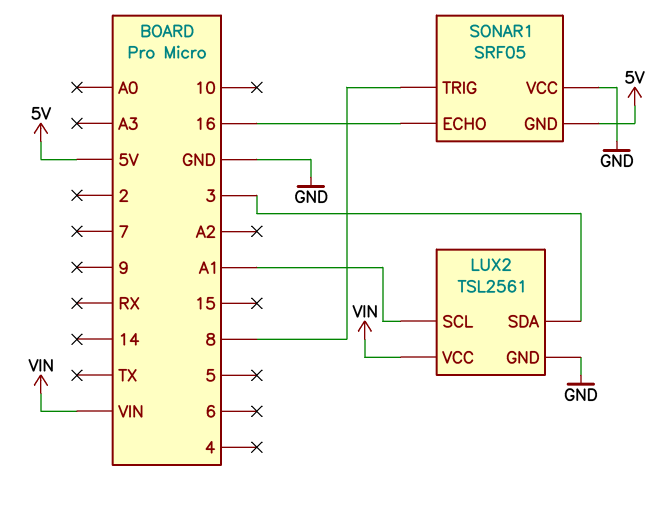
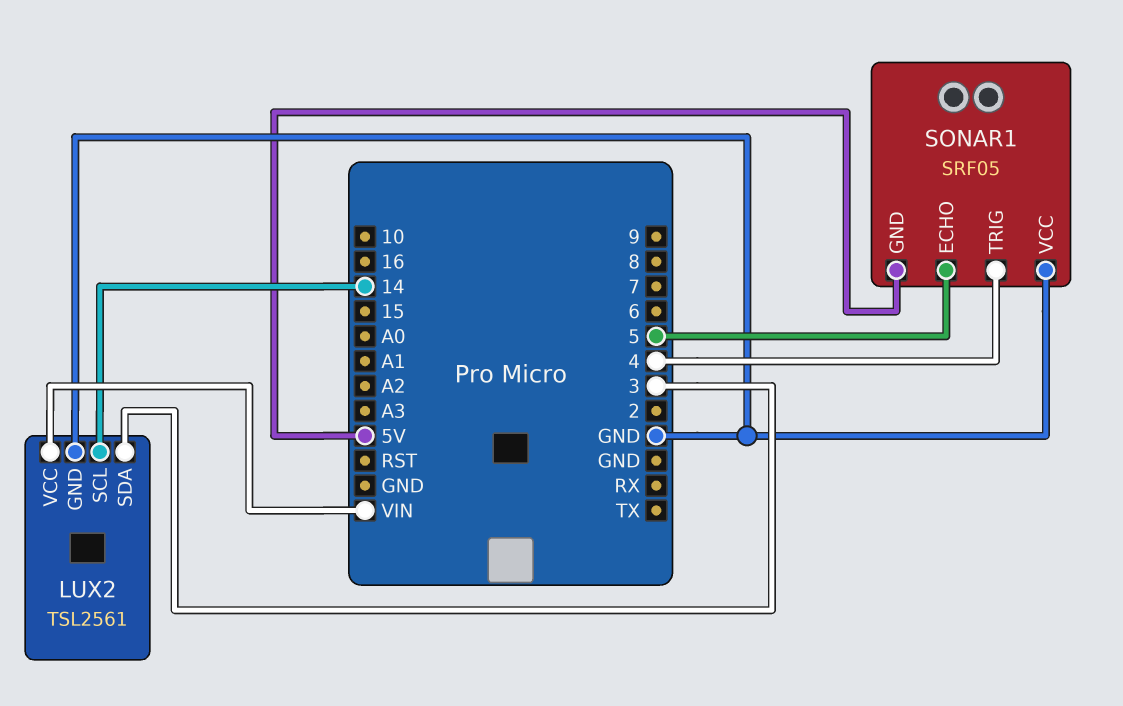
LUX2 pin SCL: A1 -> 14
SONAR1 pin ECHO: 16 -> 5
SONAR1 pin TRIG: 8 -> 4

